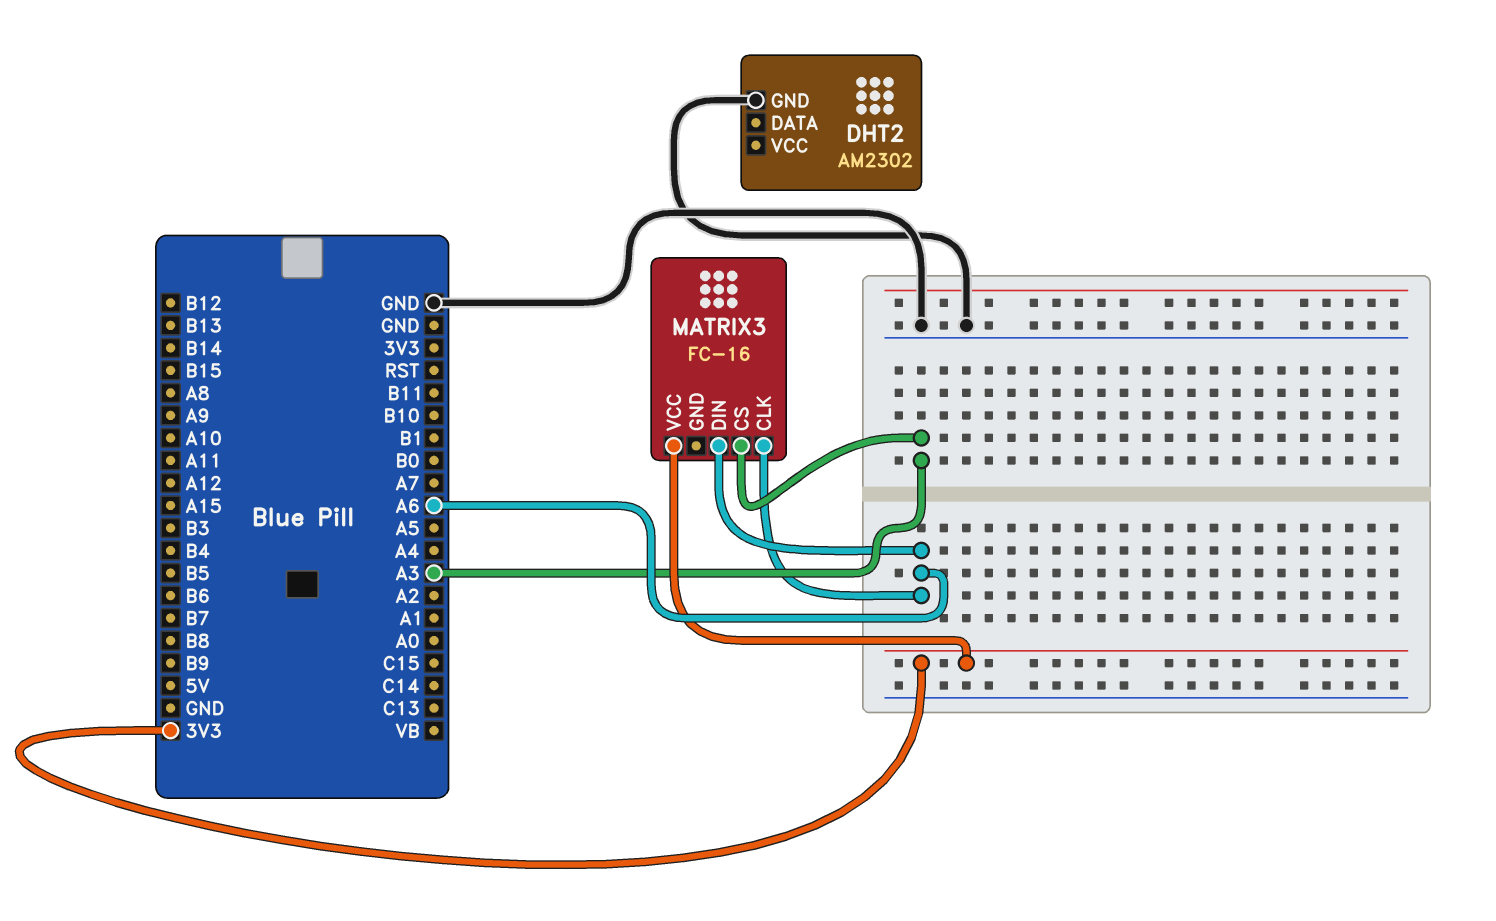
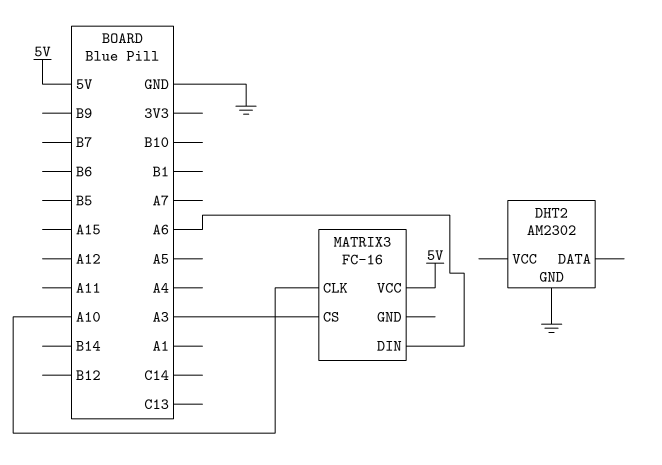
MATRIX3 pin CLK: A6 -> A10
MATRIX3 pin VCC: 3V3 -> 5V

